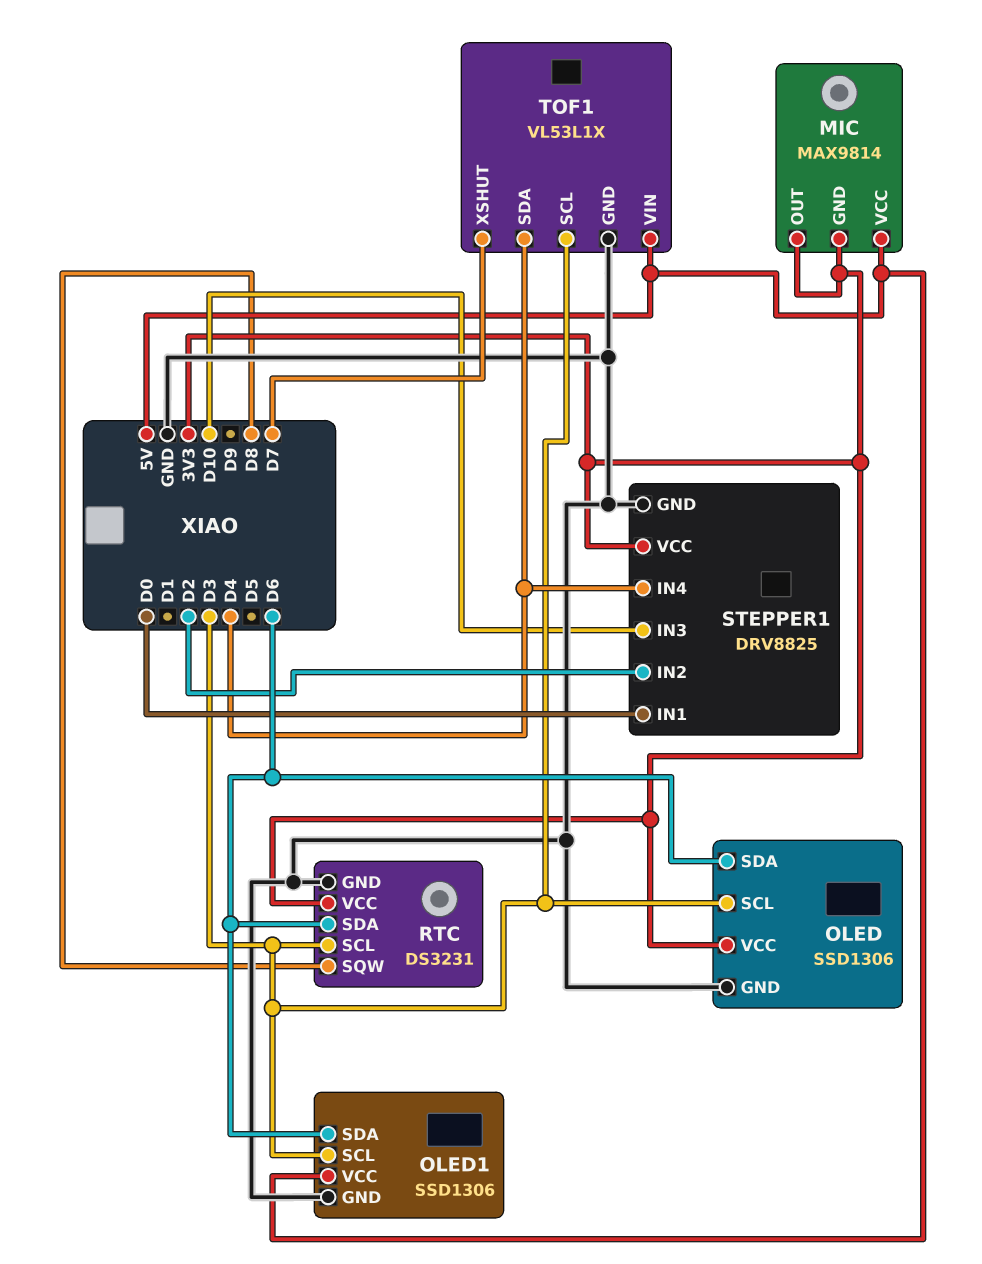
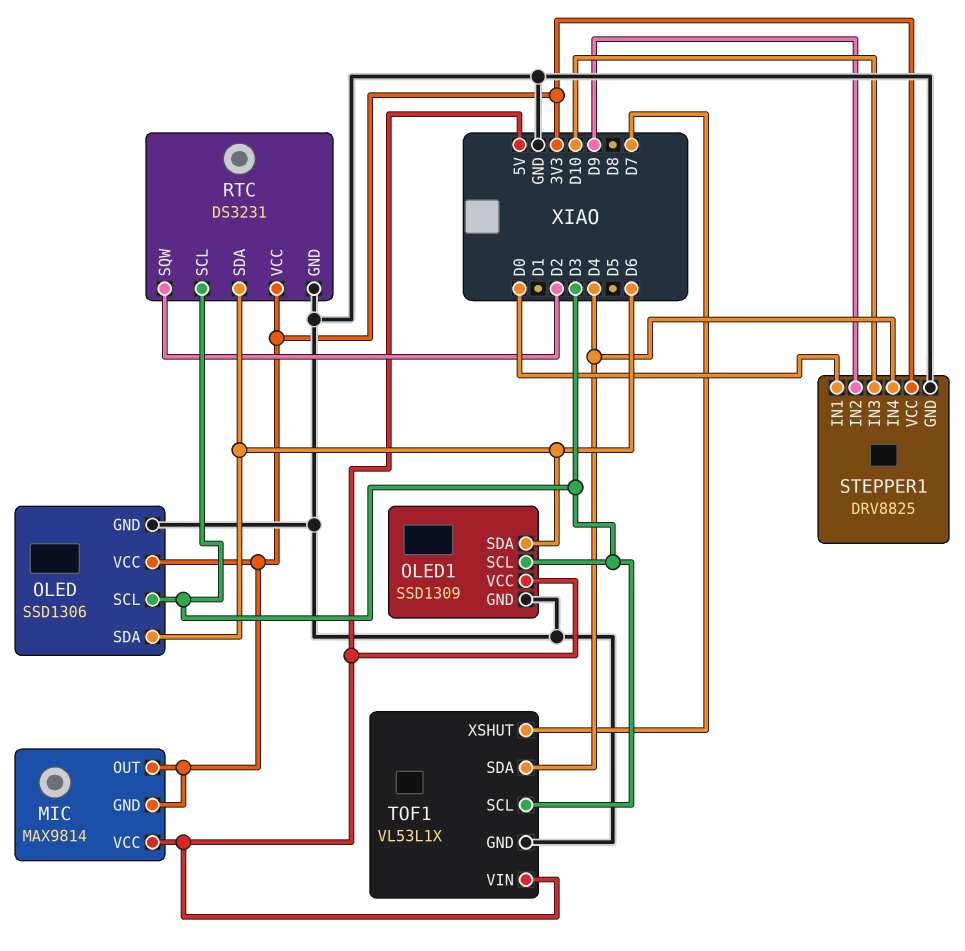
OLED1: SSD1306 -> SSD1309
RTC pin SQW: D8 -> D2
STEPPER1 pin IN2: D2 -> D9

